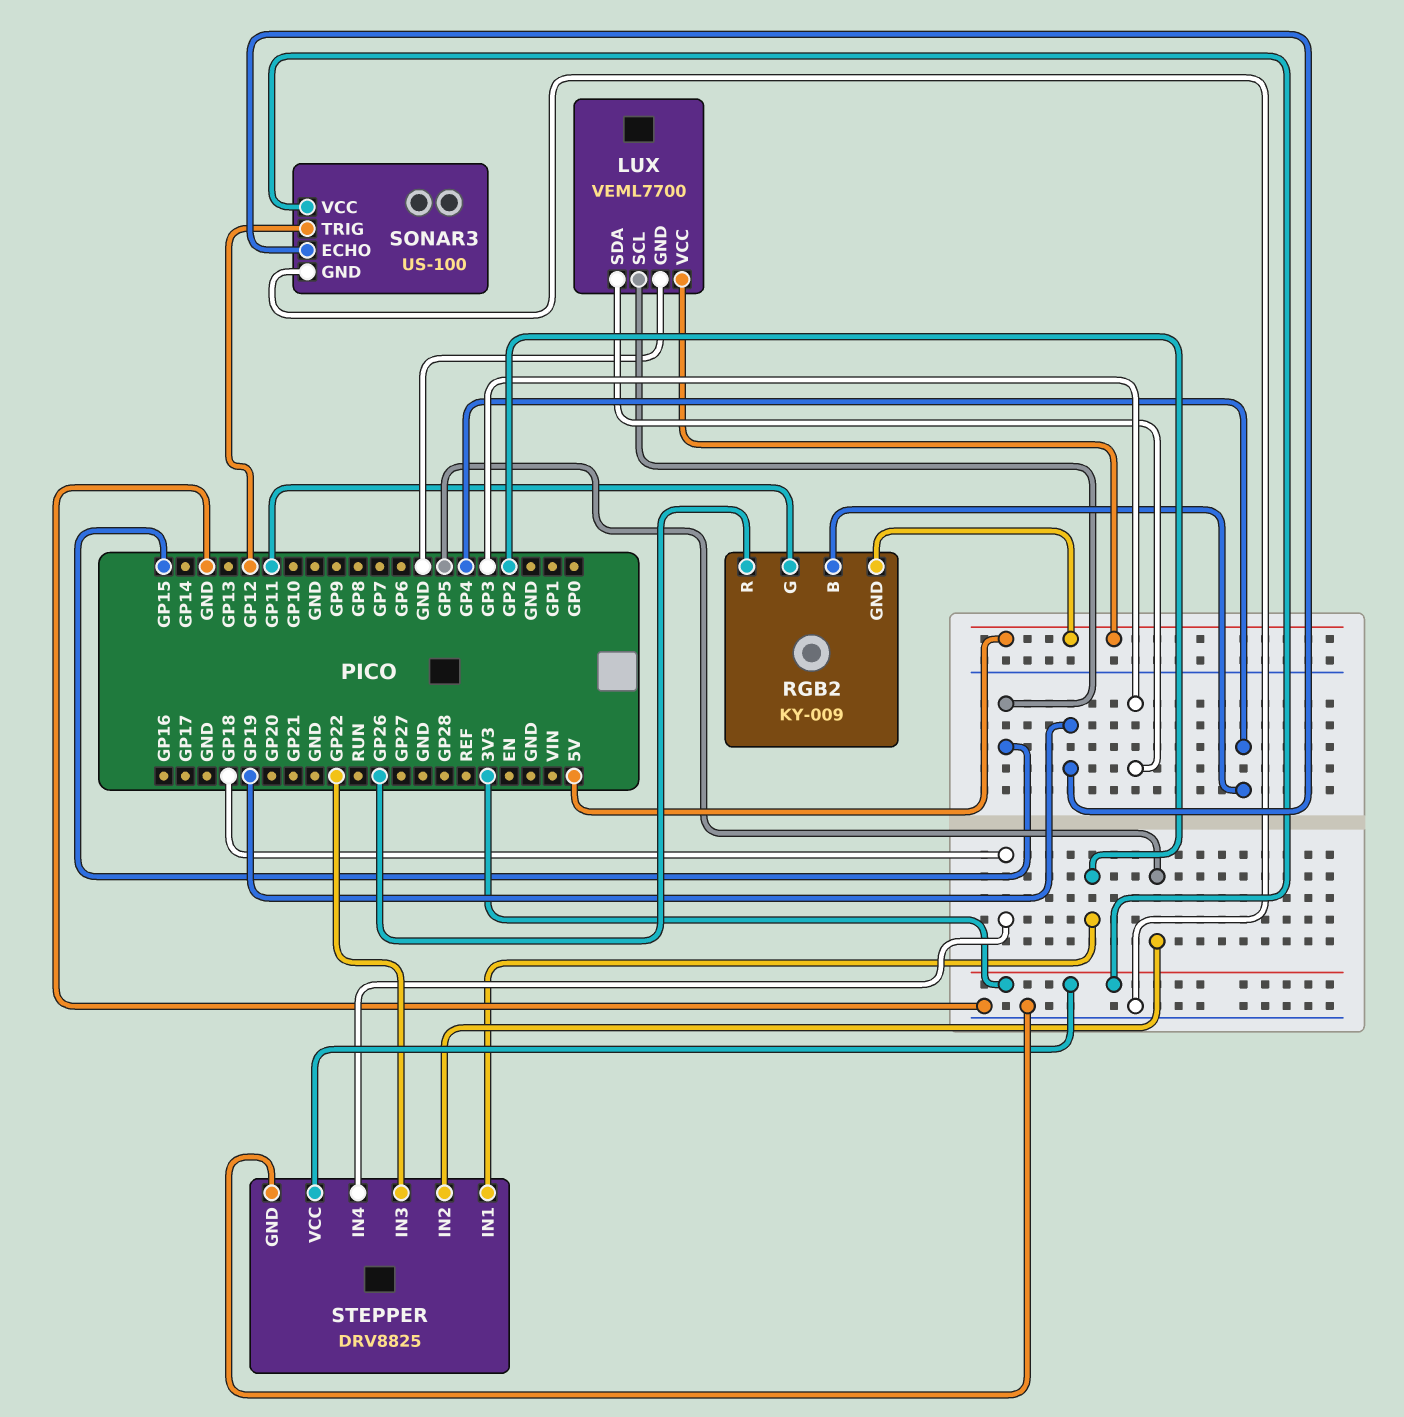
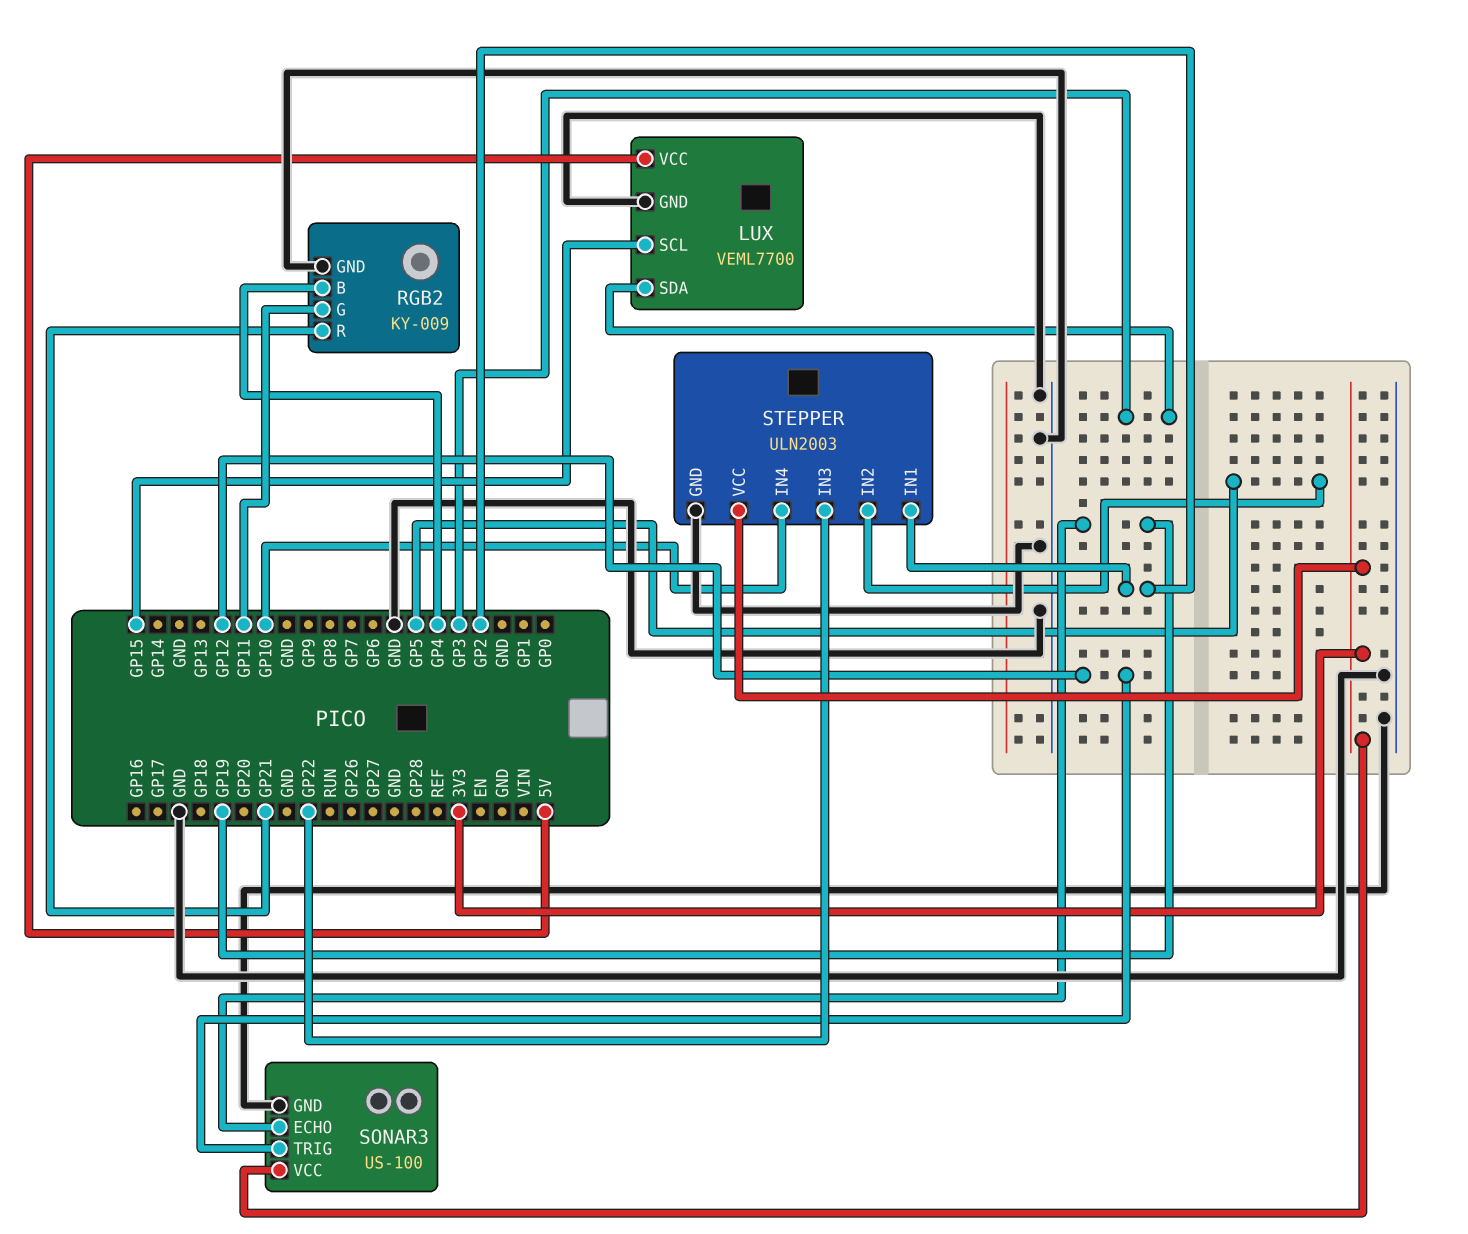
RGB2 pin GND: 5V -> GND
RGB2 pin R: GP26 -> GP21
STEPPER: DRV8825 -> ULN2003
STEPPER pin IN4: GP18 -> GP10

